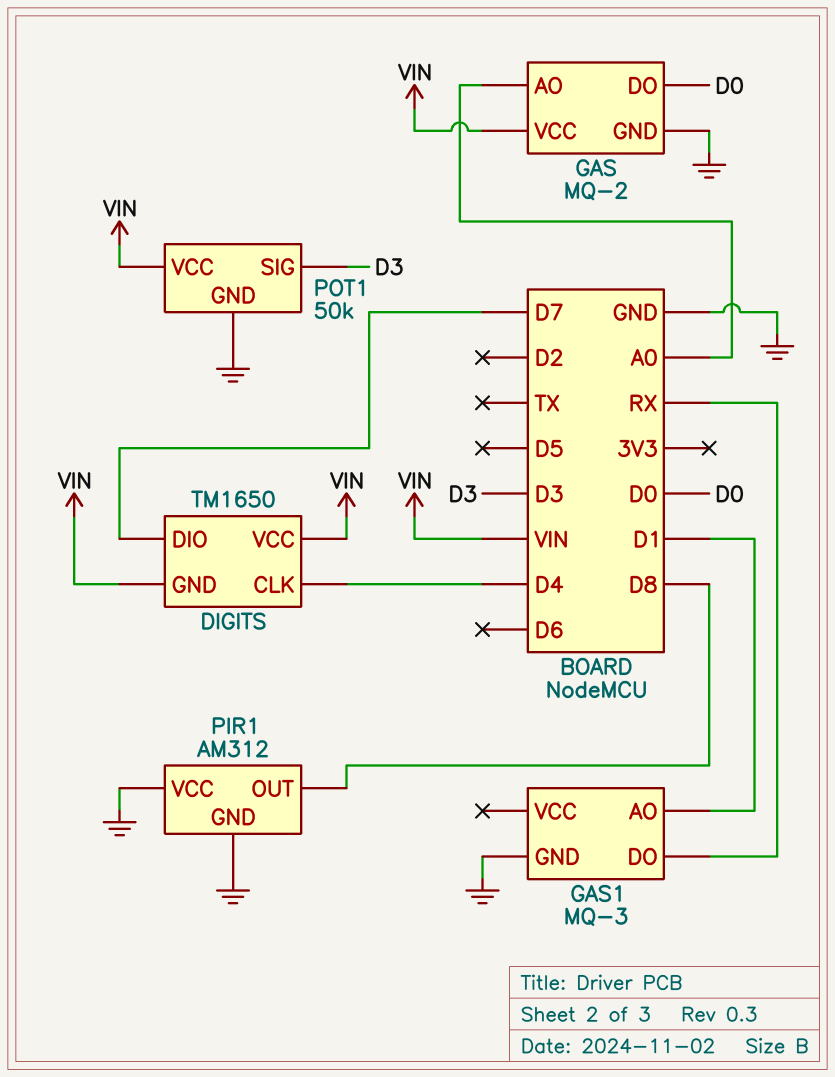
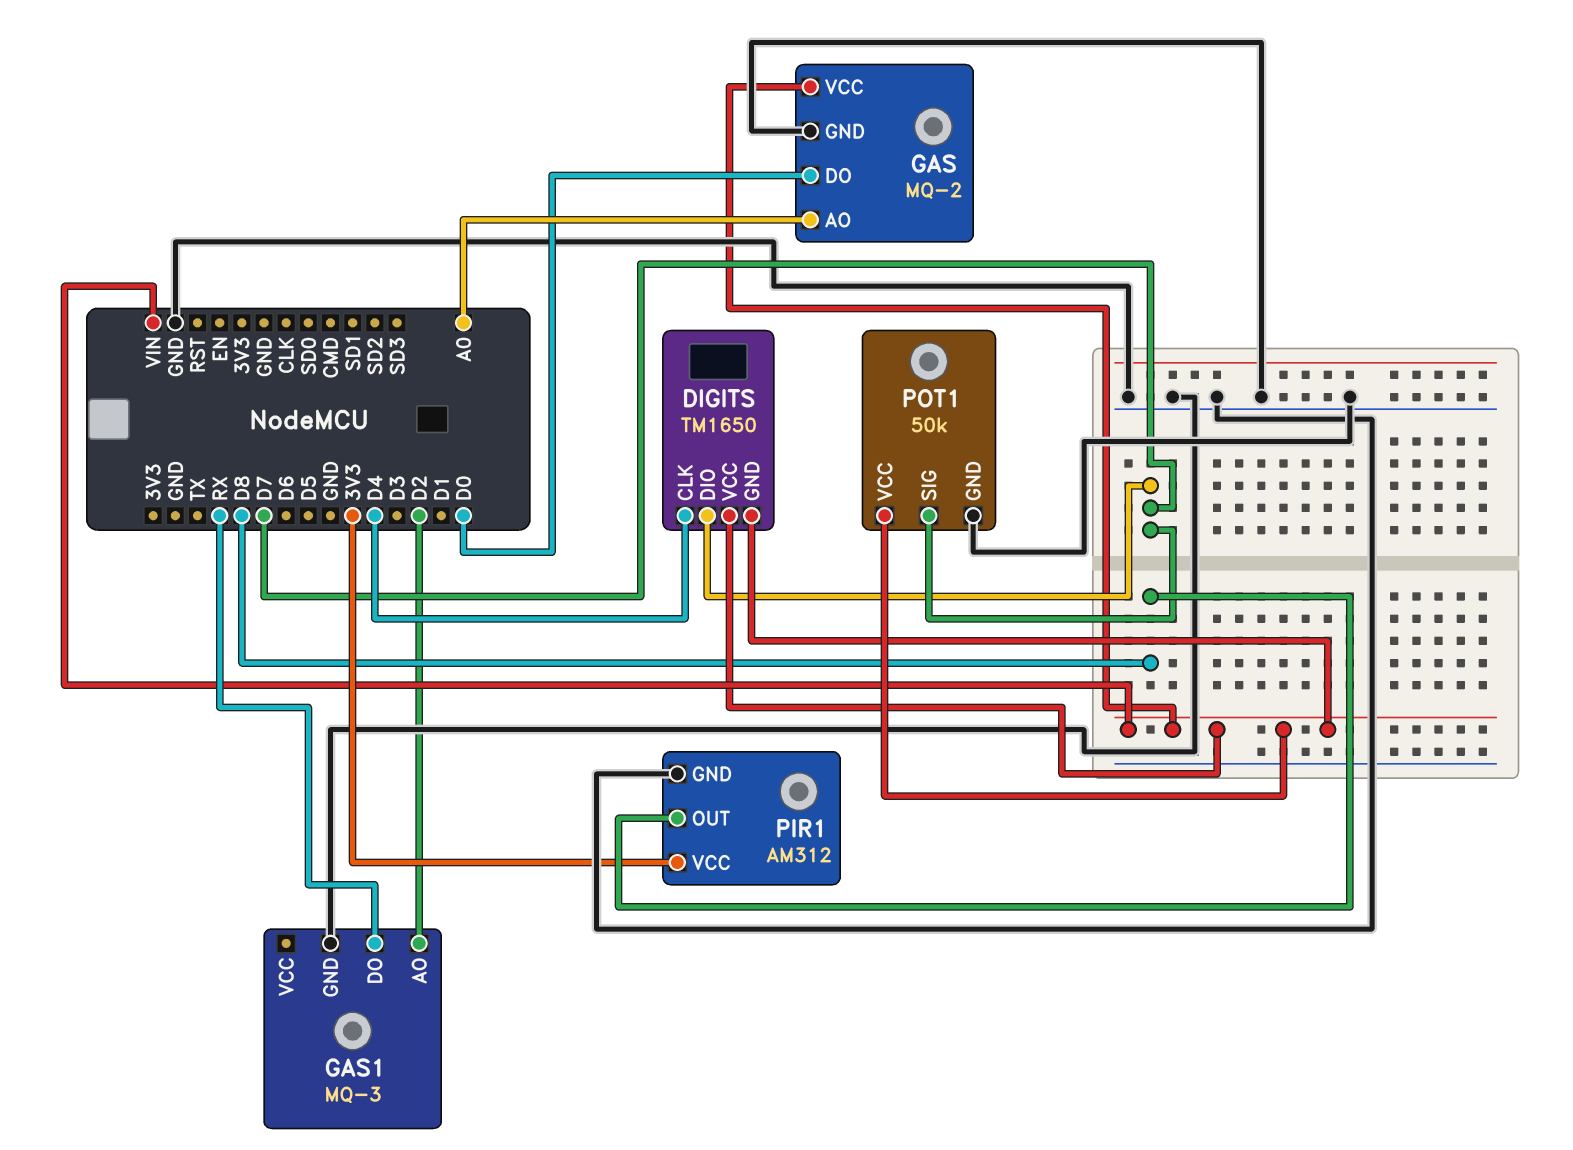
GAS1 pin AO: D1 -> D2
PIR1 pin VCC: GND -> 3V3
POT1 pin SIG: D3 -> D7

